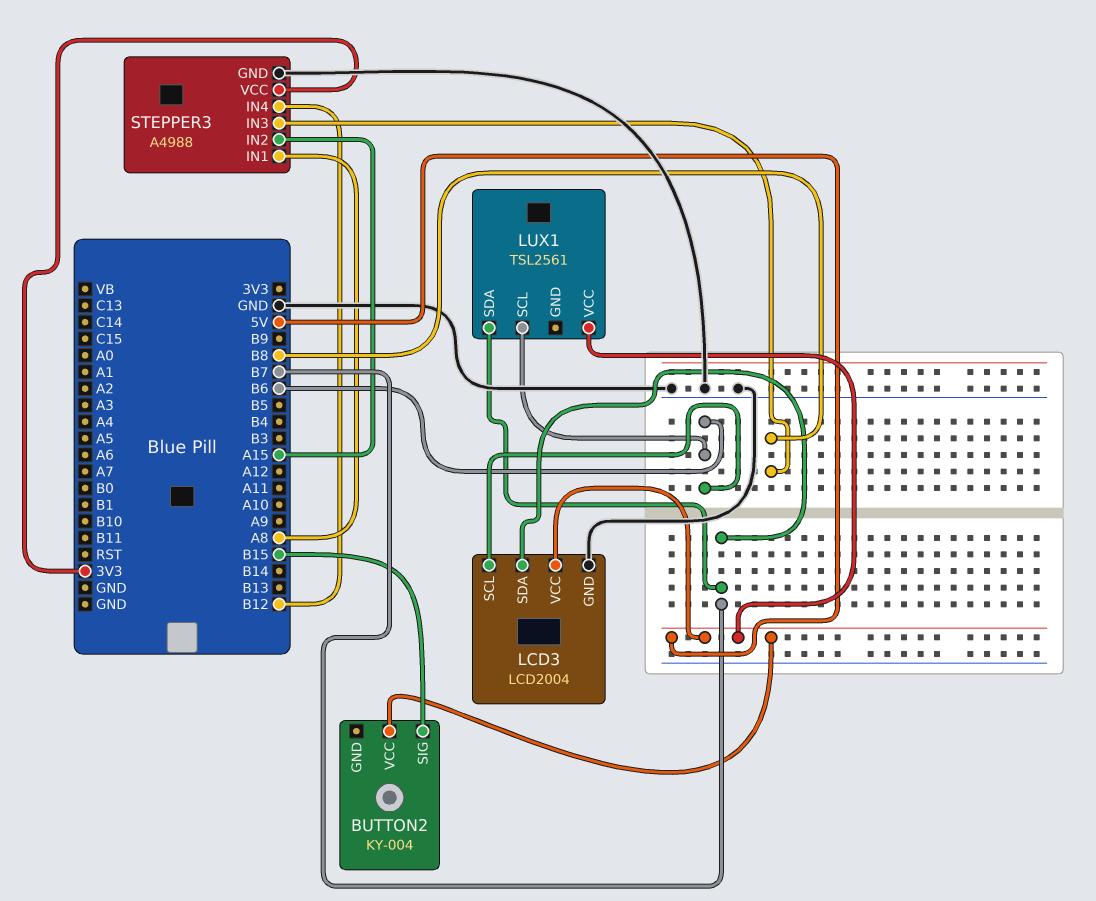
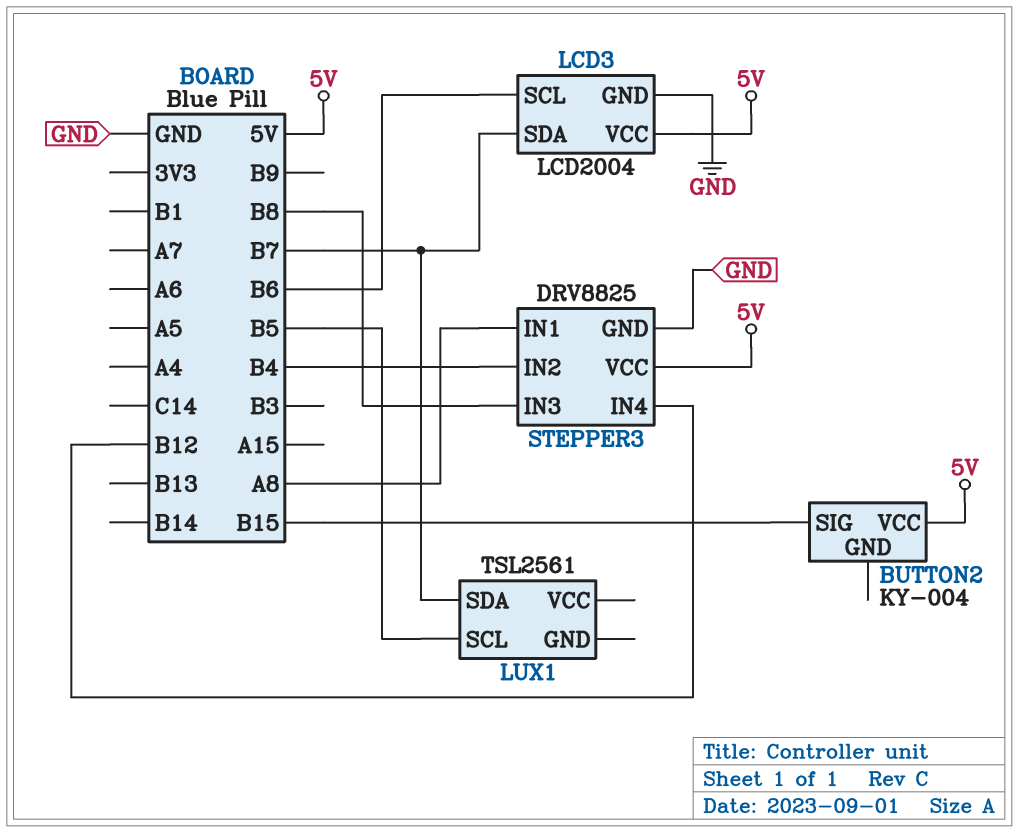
LUX1 pin SCL: B6 -> B5
LUX1 pin VCC: 5V -> none
STEPPER3: A4988 -> DRV8825
STEPPER3 pin IN2: A15 -> B4
STEPPER3 pin VCC: 3V3 -> 5V

